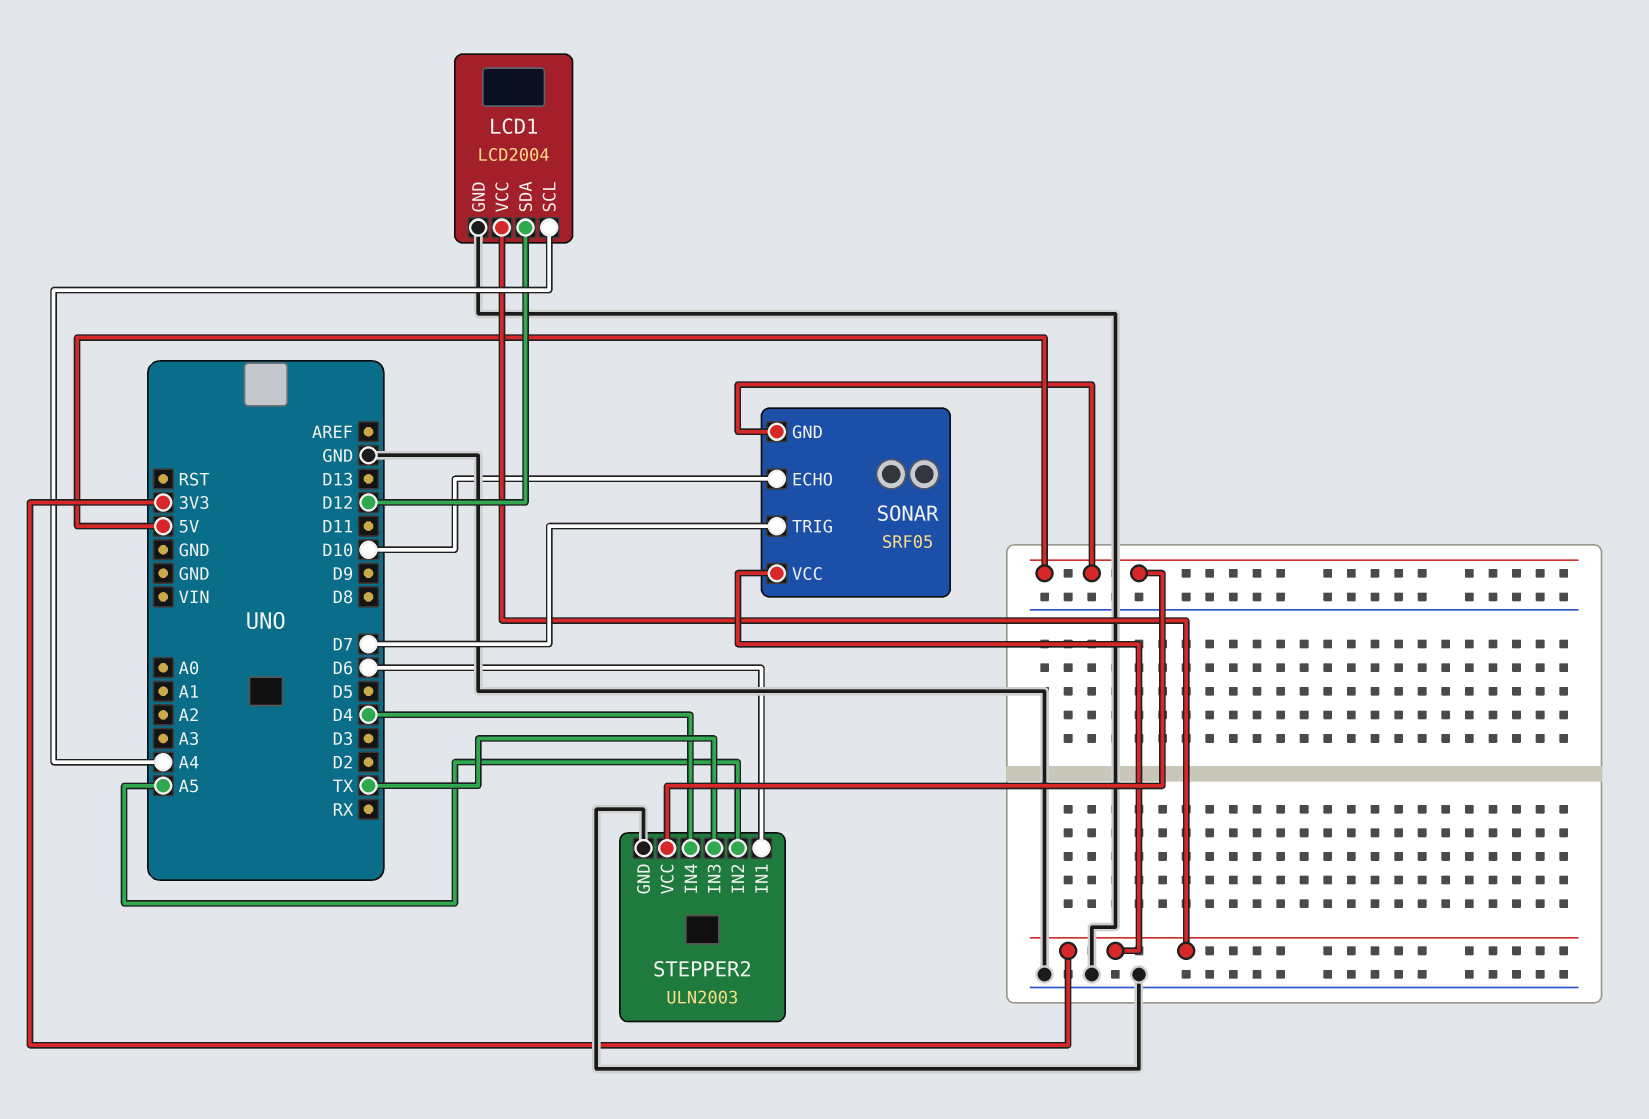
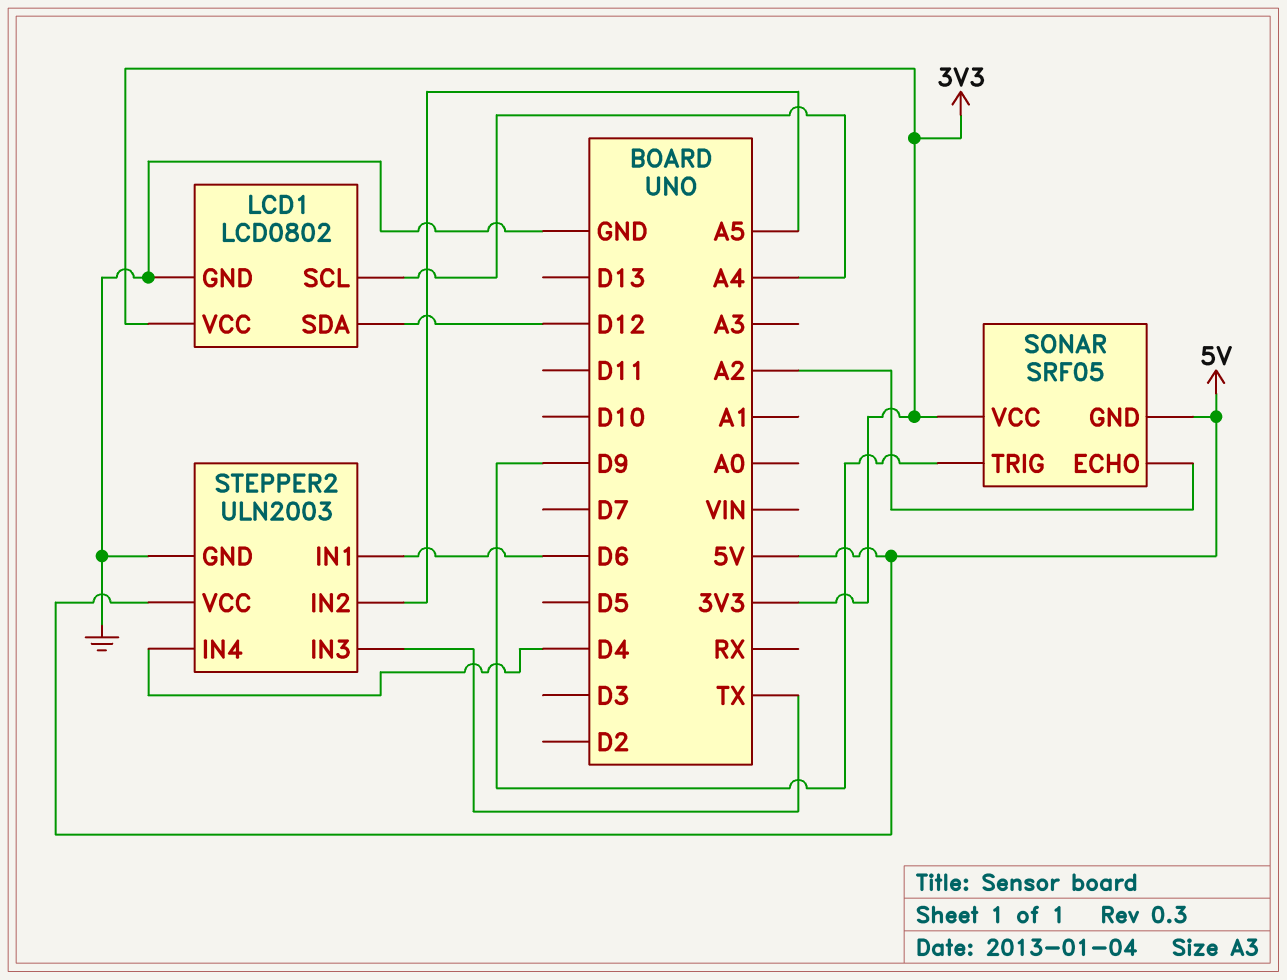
LCD1: LCD2004 -> LCD0802
SONAR pin ECHO: D10 -> A2
SONAR pin TRIG: D7 -> D9

